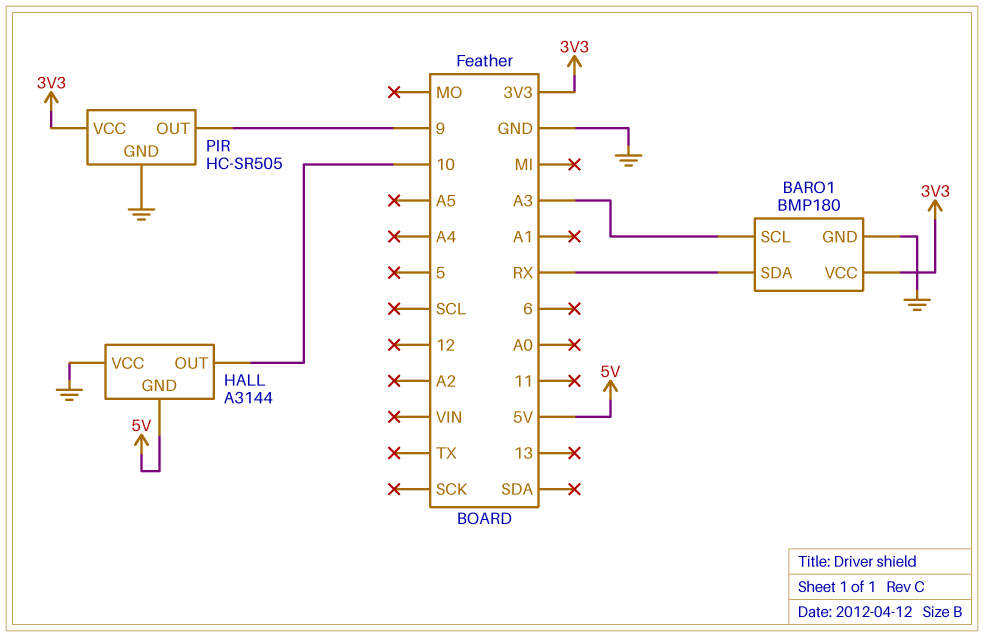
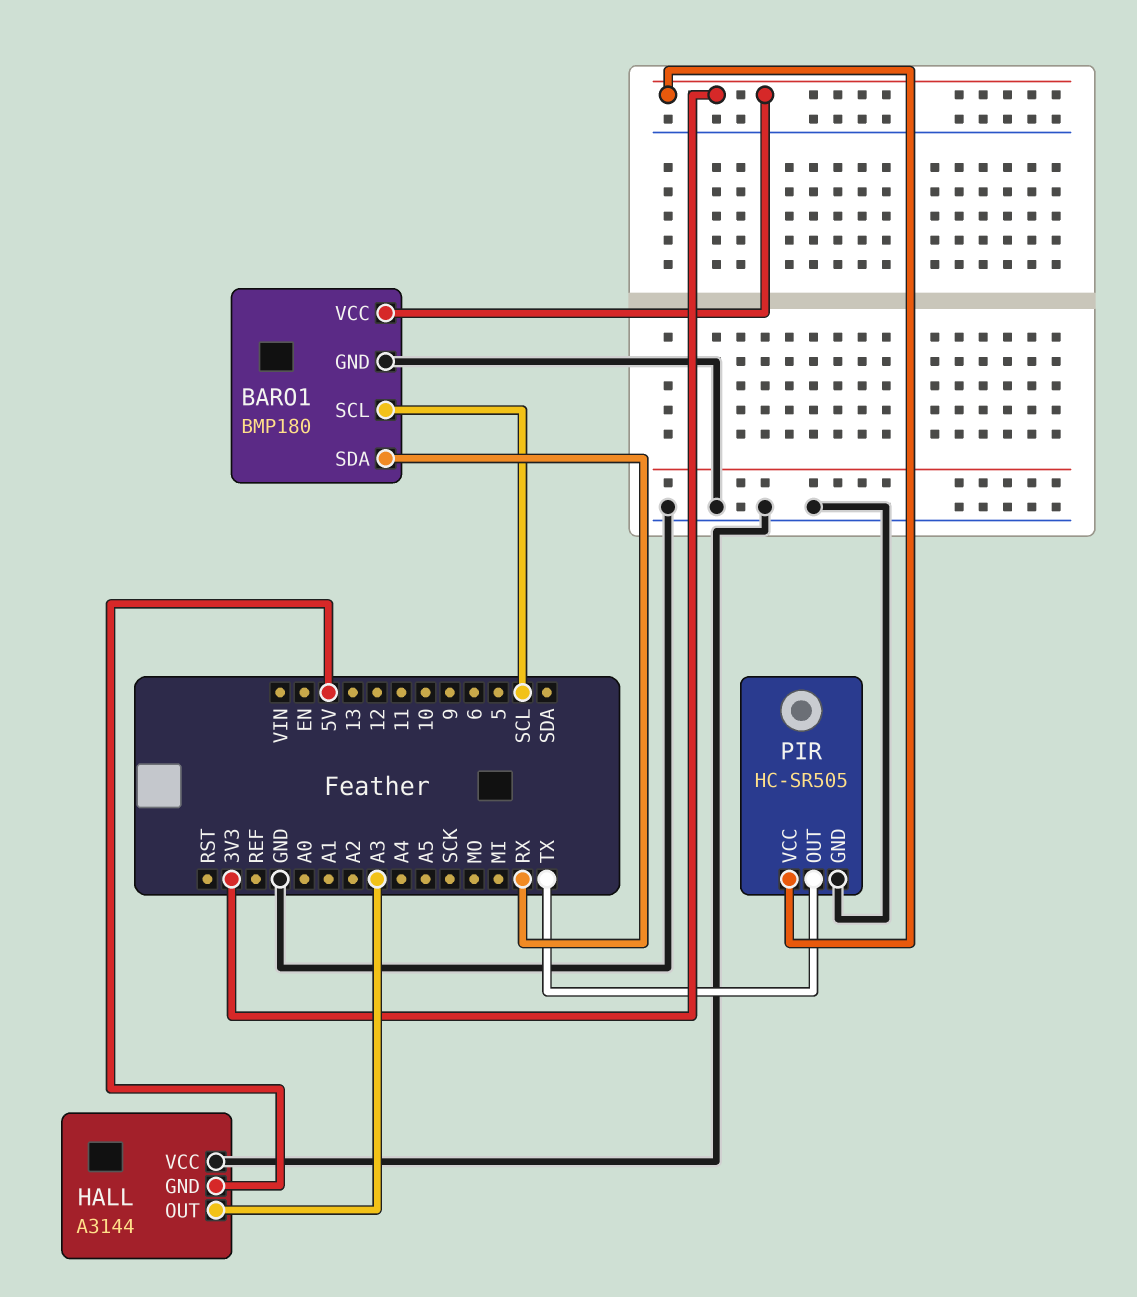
BARO1 pin SCL: A3 -> SCL
HALL pin OUT: 10 -> A3
PIR pin OUT: 9 -> TX

